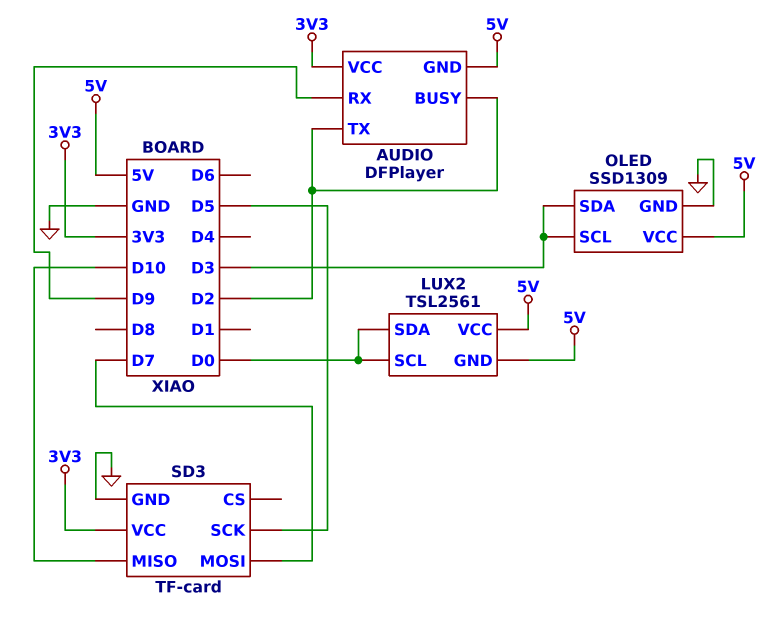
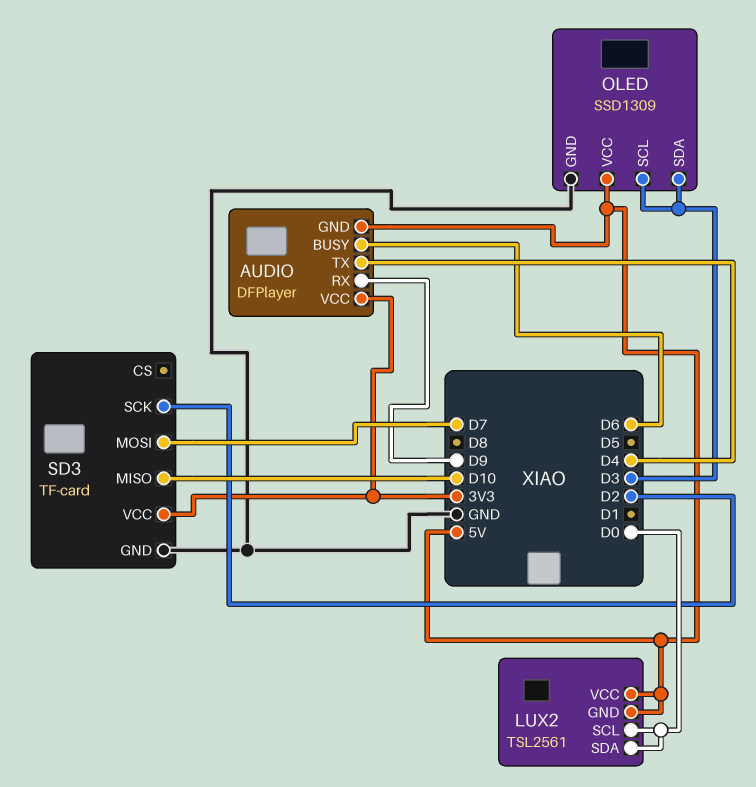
AUDIO pin BUSY: D2 -> D6
AUDIO pin TX: D2 -> D4
SD3 pin SCK: D5 -> D2

